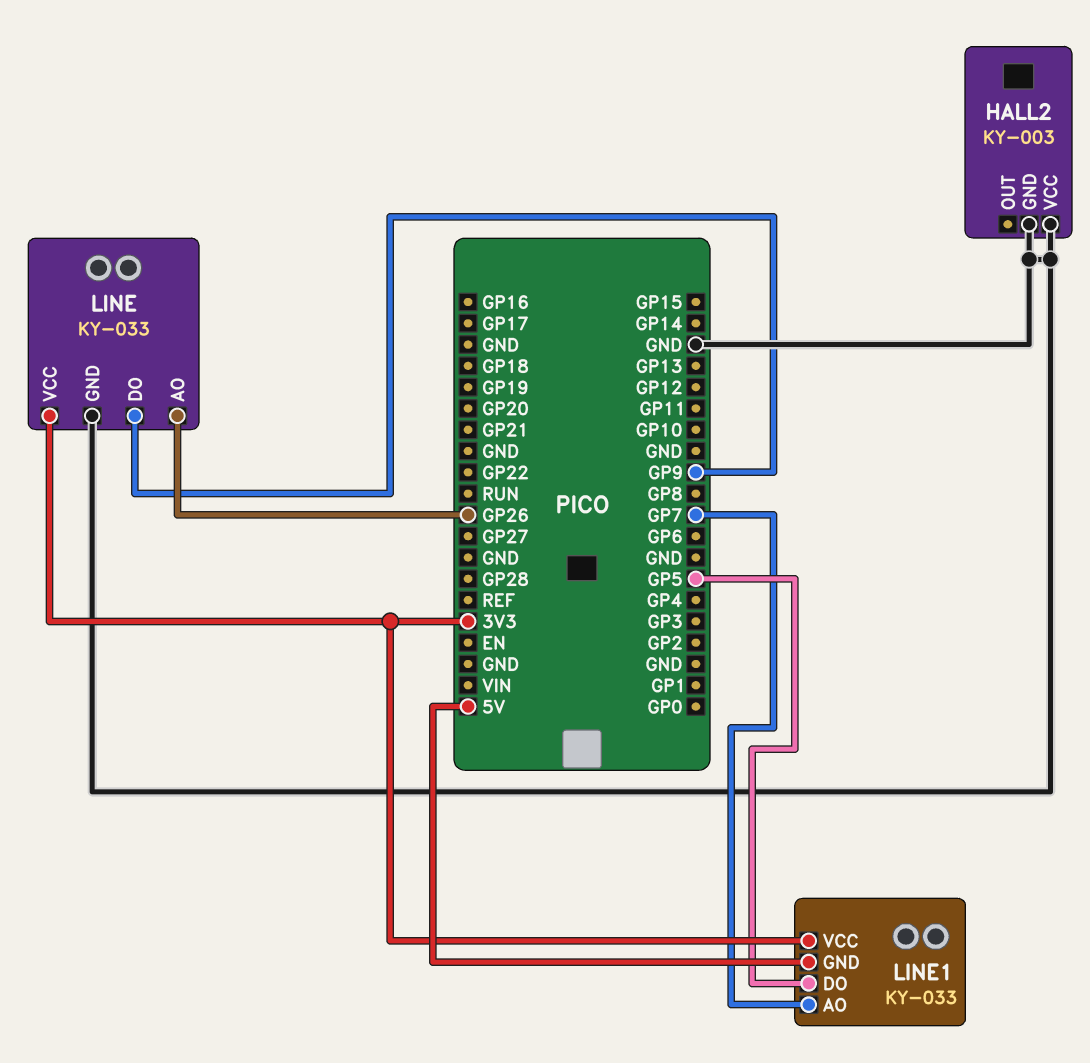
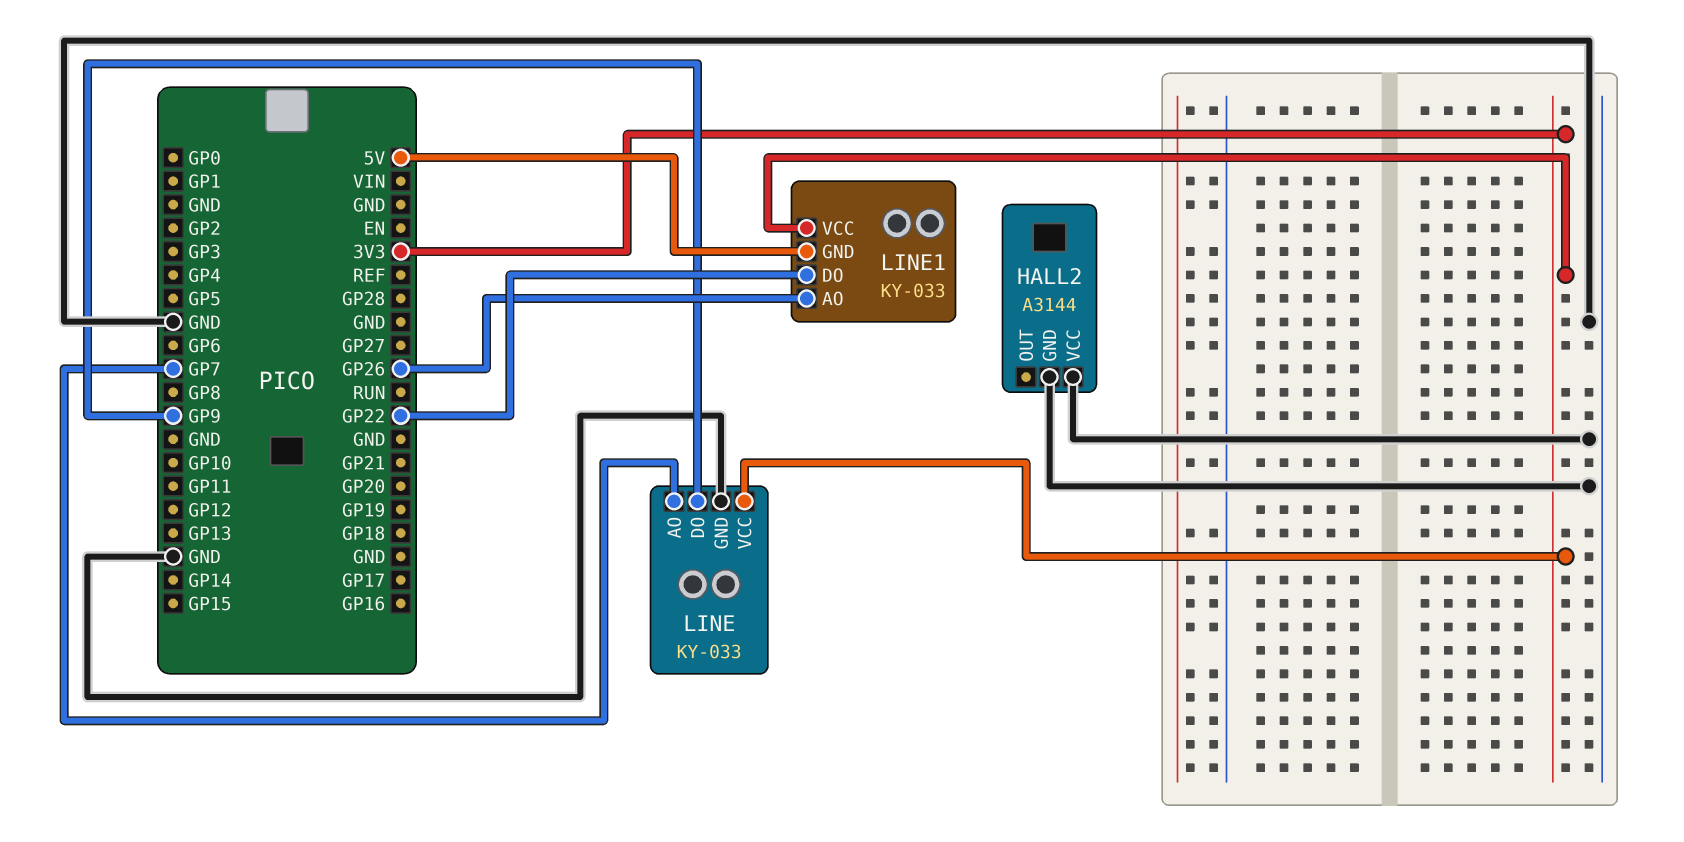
HALL2: KY-003 -> A3144
LINE pin AO: GP26 -> GP7
LINE1 pin AO: GP7 -> GP26
LINE1 pin DO: GP5 -> GP22

